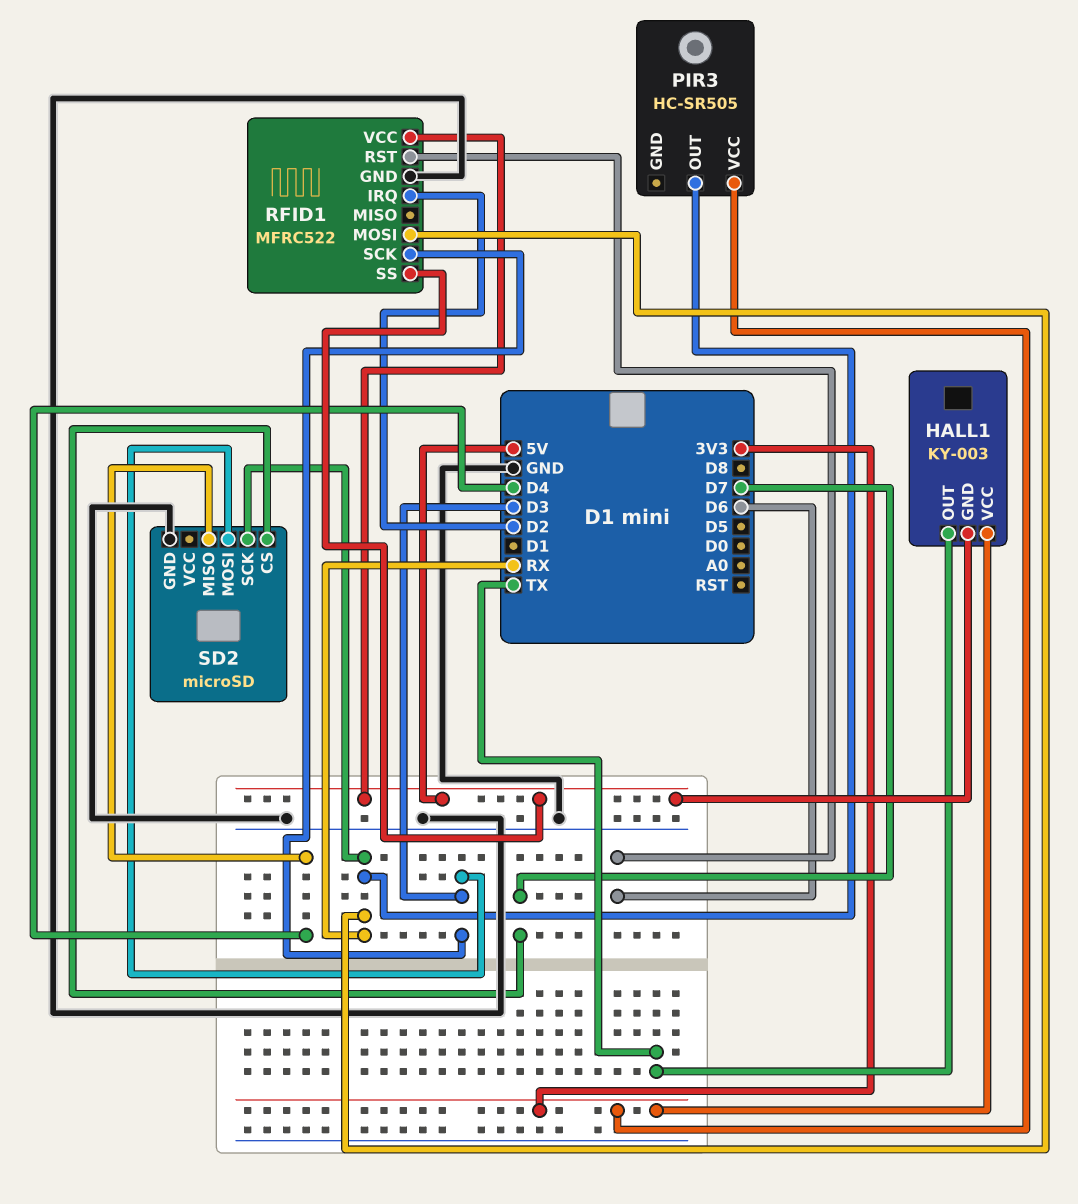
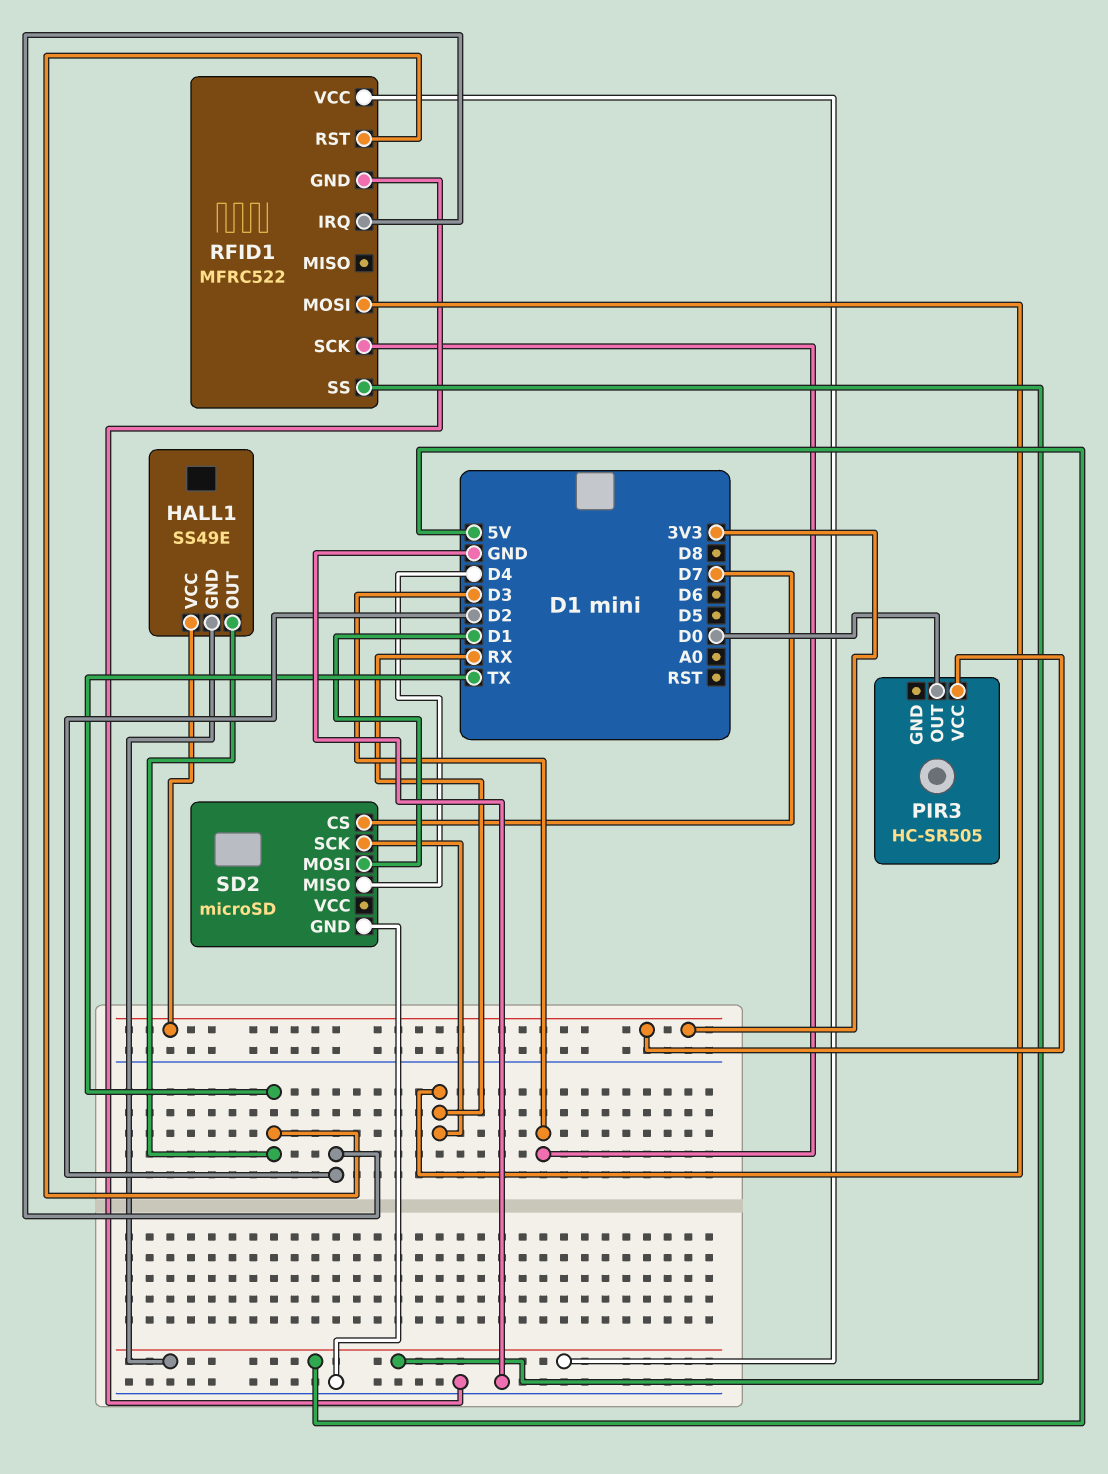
HALL1: KY-003 -> SS49E
PIR3 pin OUT: RX -> D0
RFID1 pin RST: D6 -> TX
SD2 pin MOSI: D3 -> D1

